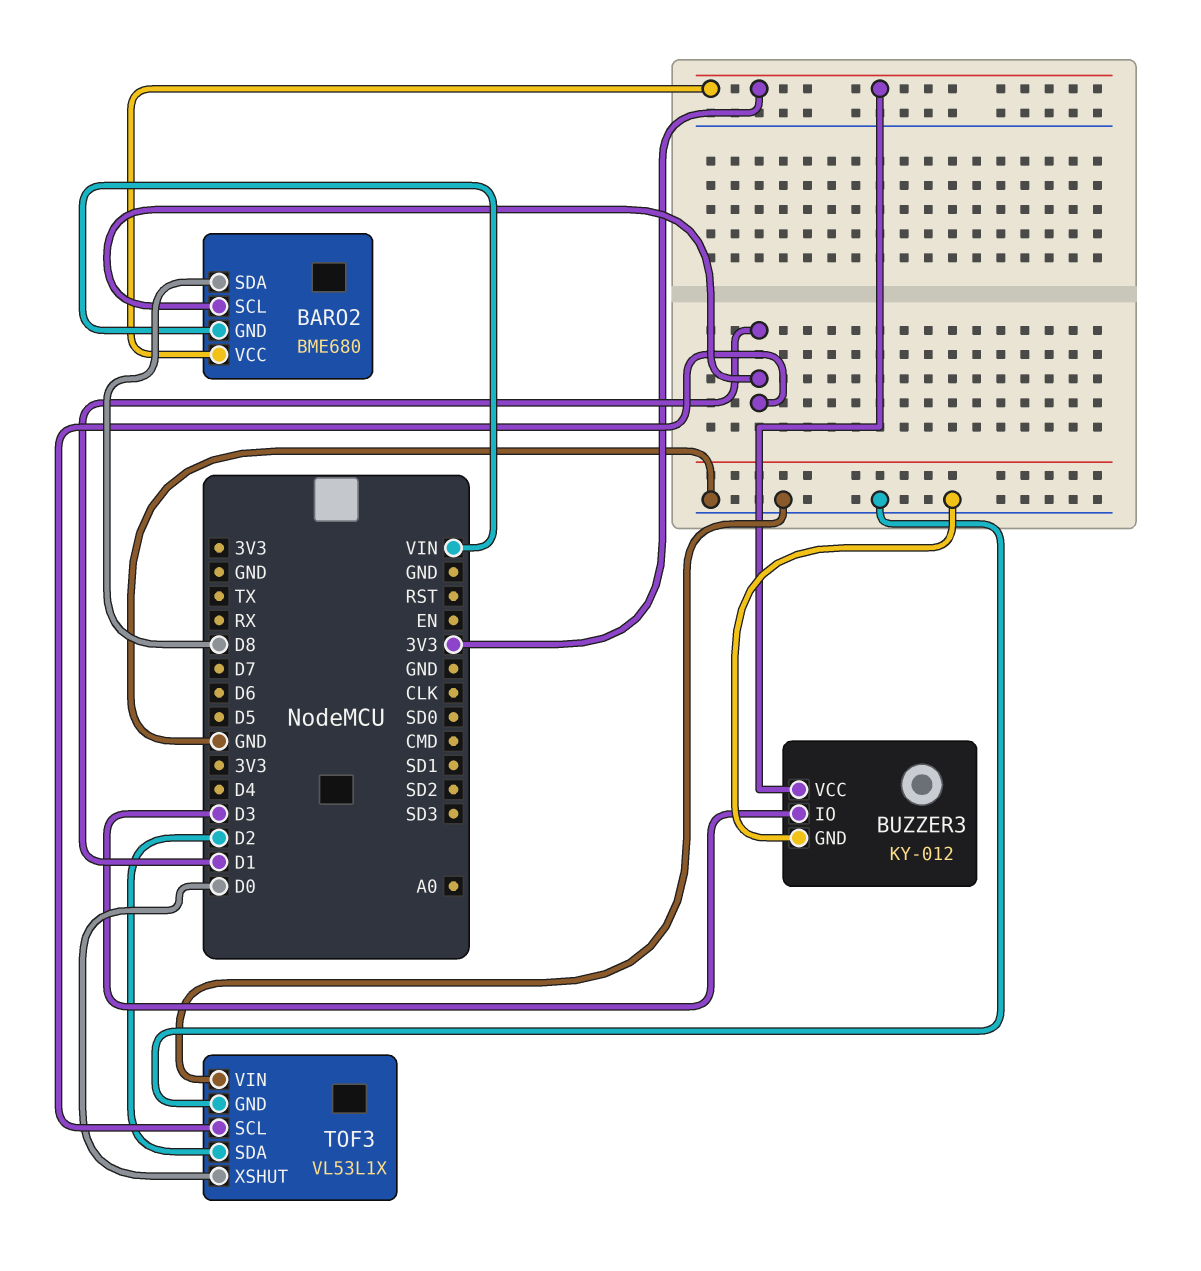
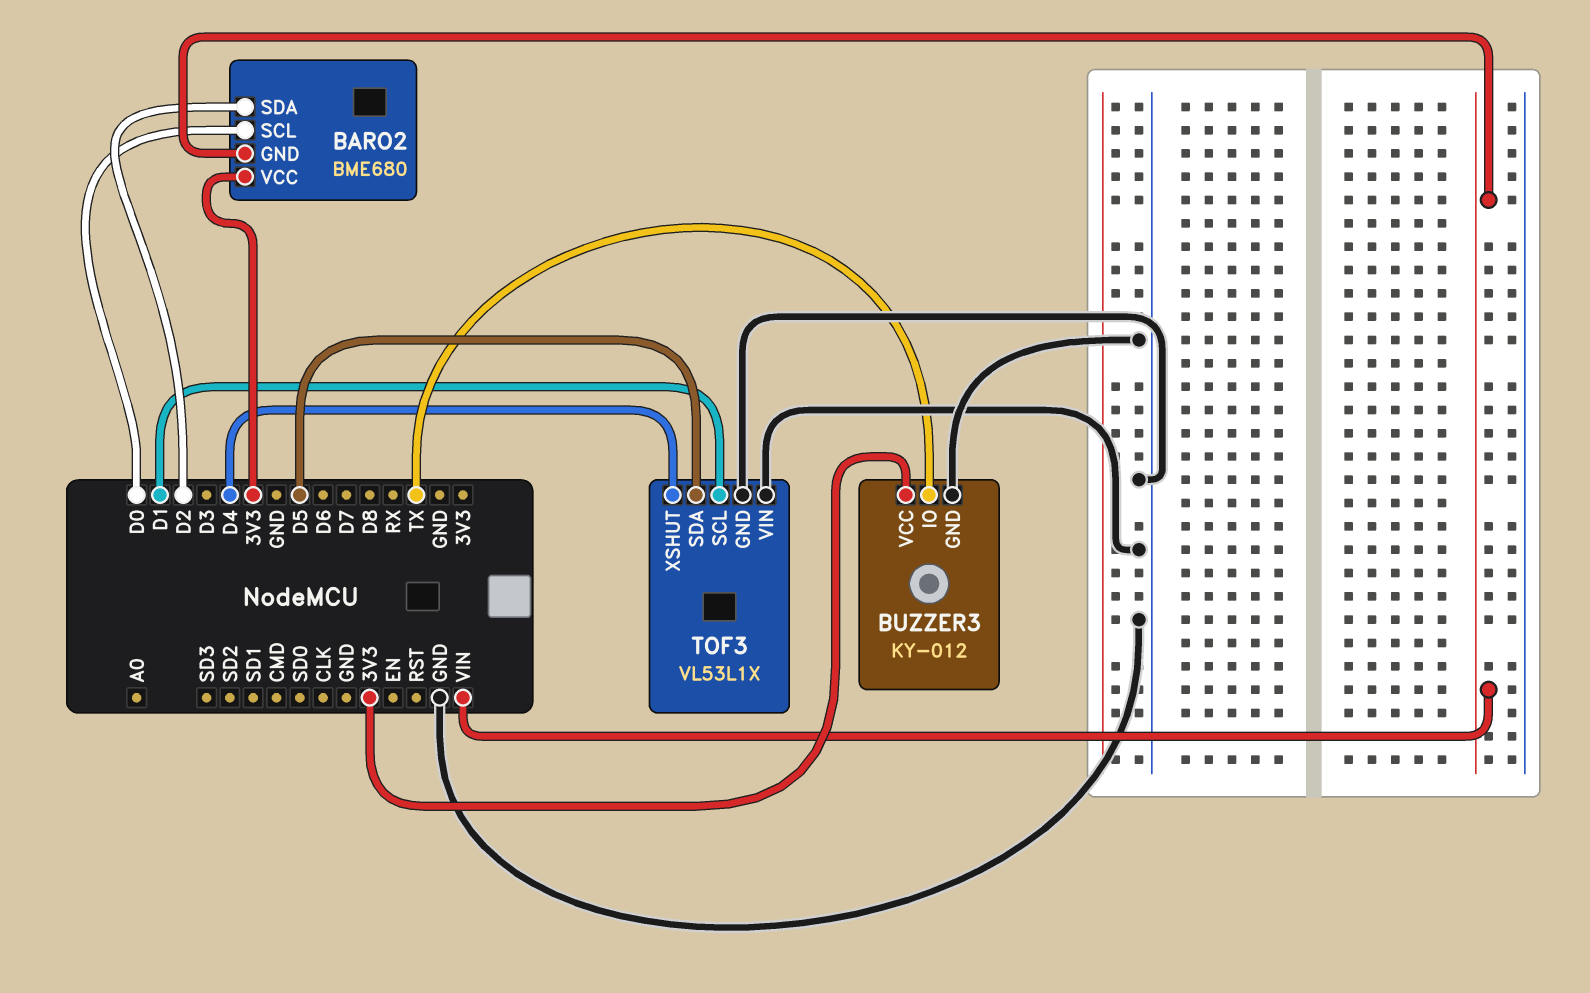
BARO2 pin SCL: D1 -> D0
BARO2 pin SDA: D8 -> D2
BUZZER3 pin IO: D3 -> TX
TOF3 pin SDA: D2 -> D5
TOF3 pin XSHUT: D0 -> D4

